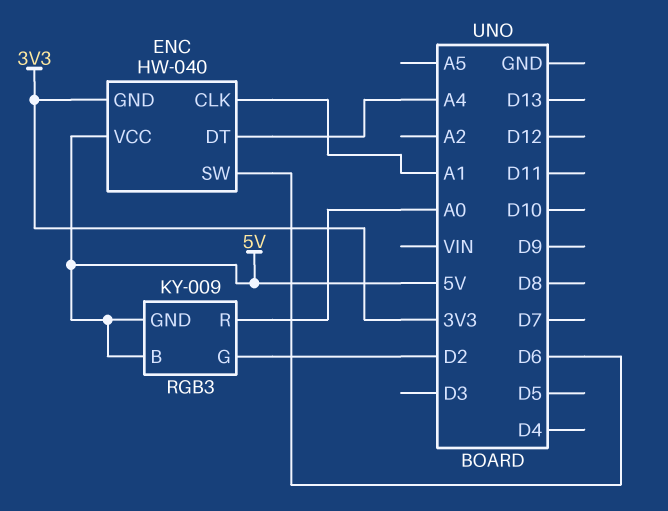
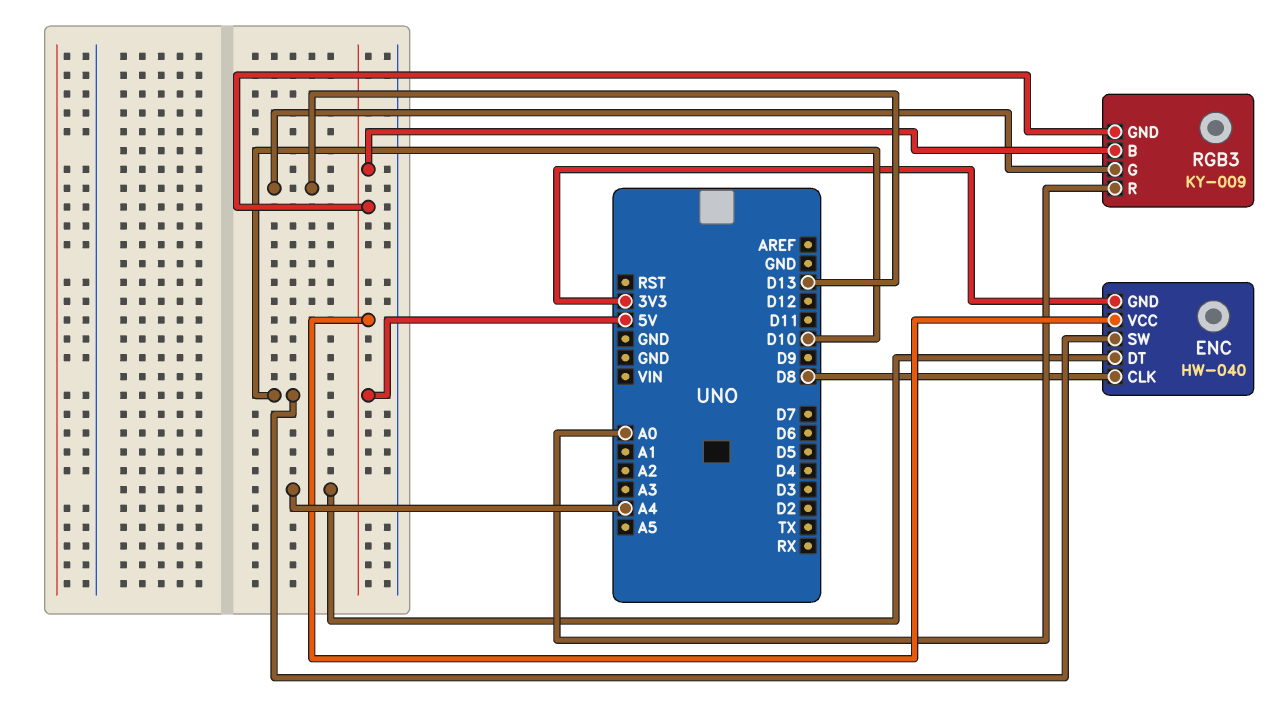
ENC pin CLK: A1 -> D8
ENC pin SW: D6 -> D10
RGB3 pin G: D2 -> D13

